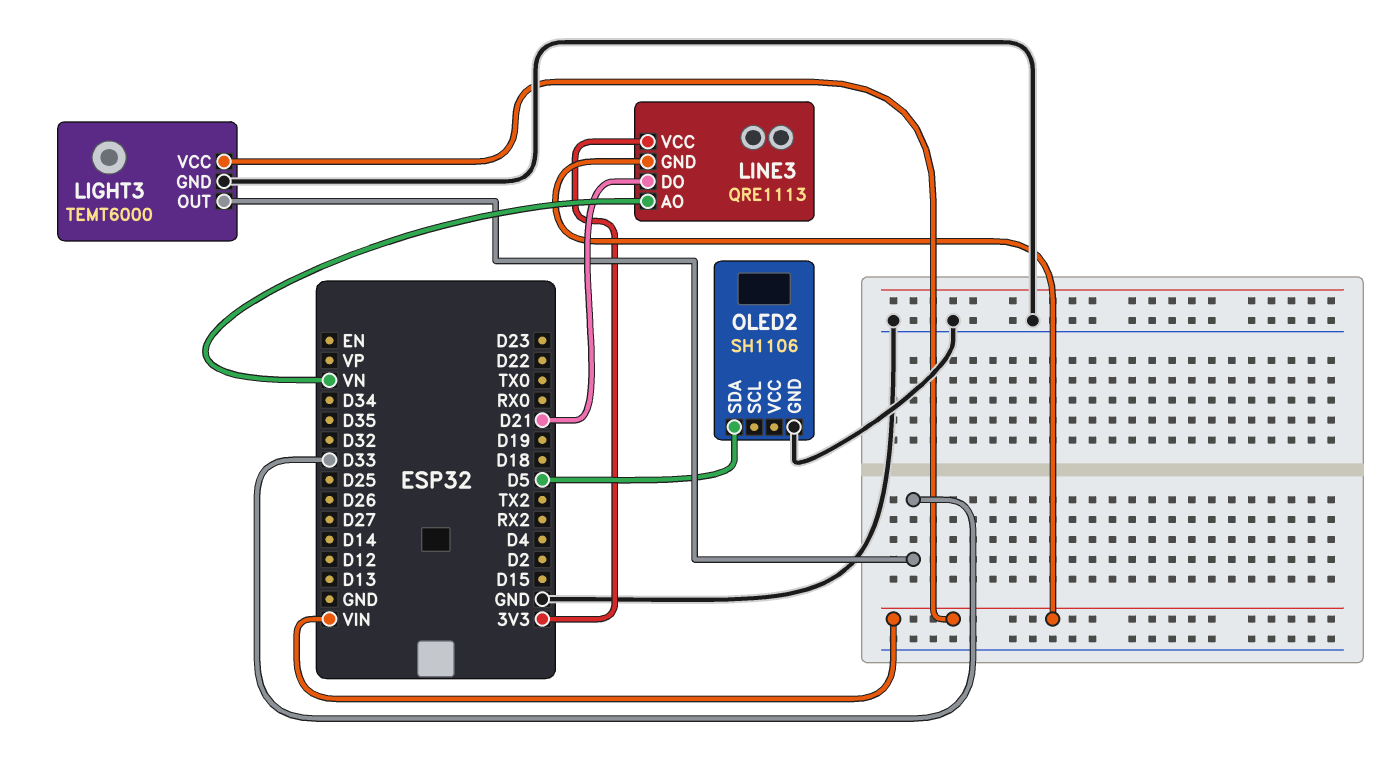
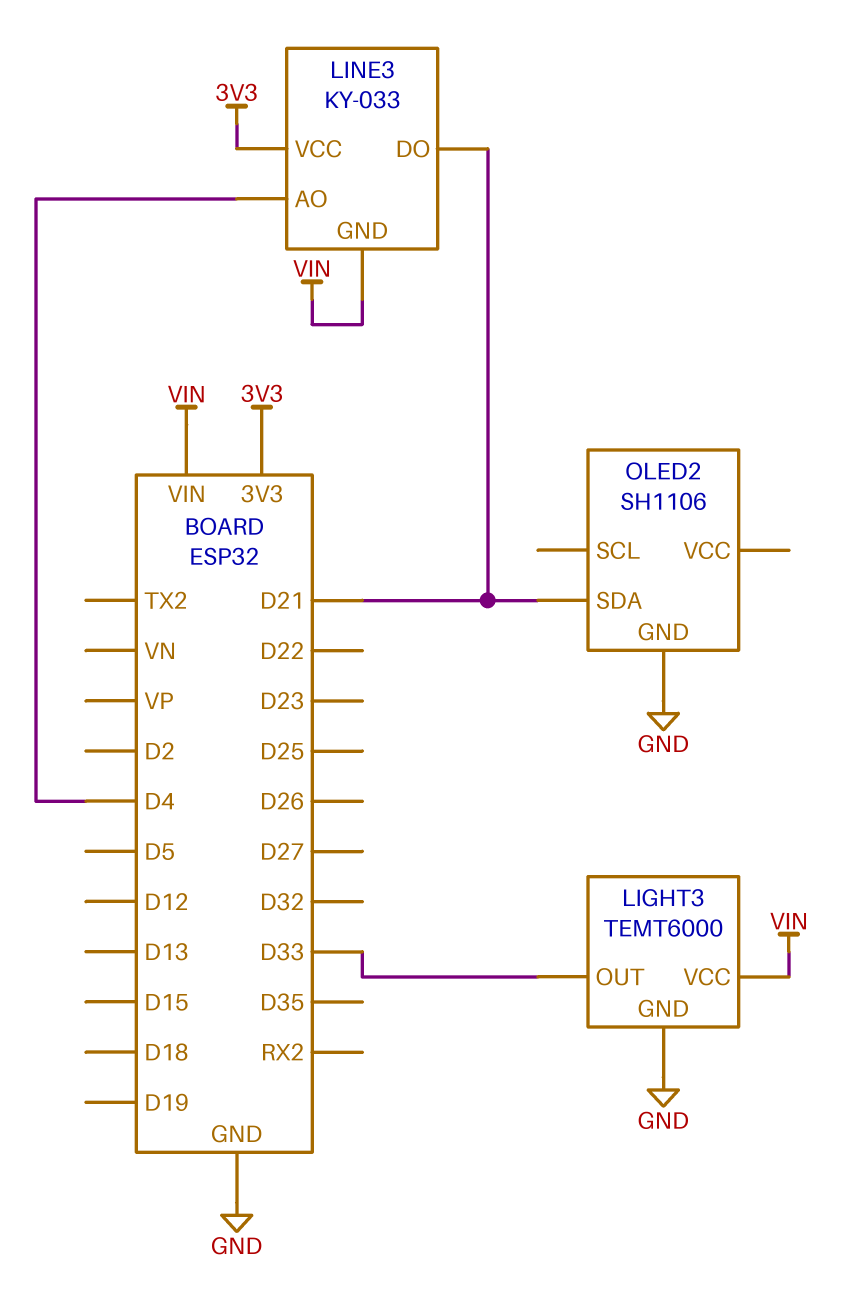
LINE3: QRE1113 -> KY-033
LINE3 pin AO: VN -> D4
OLED2 pin SDA: D5 -> D21

